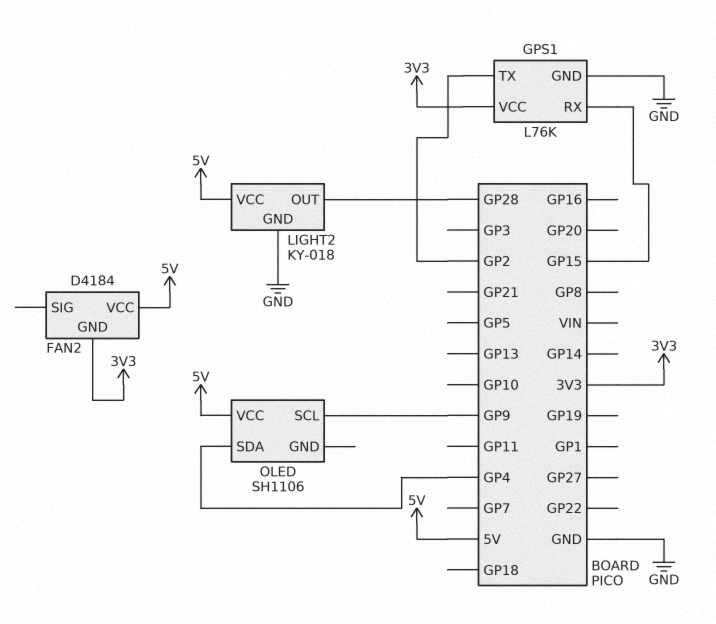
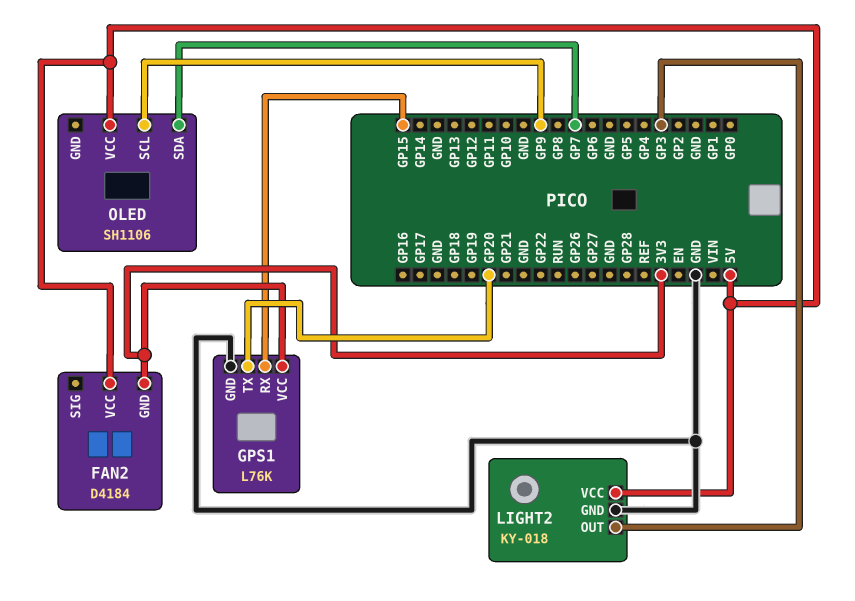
GPS1 pin TX: GP2 -> GP20
LIGHT2 pin OUT: GP28 -> GP3
OLED pin SDA: GP4 -> GP7

